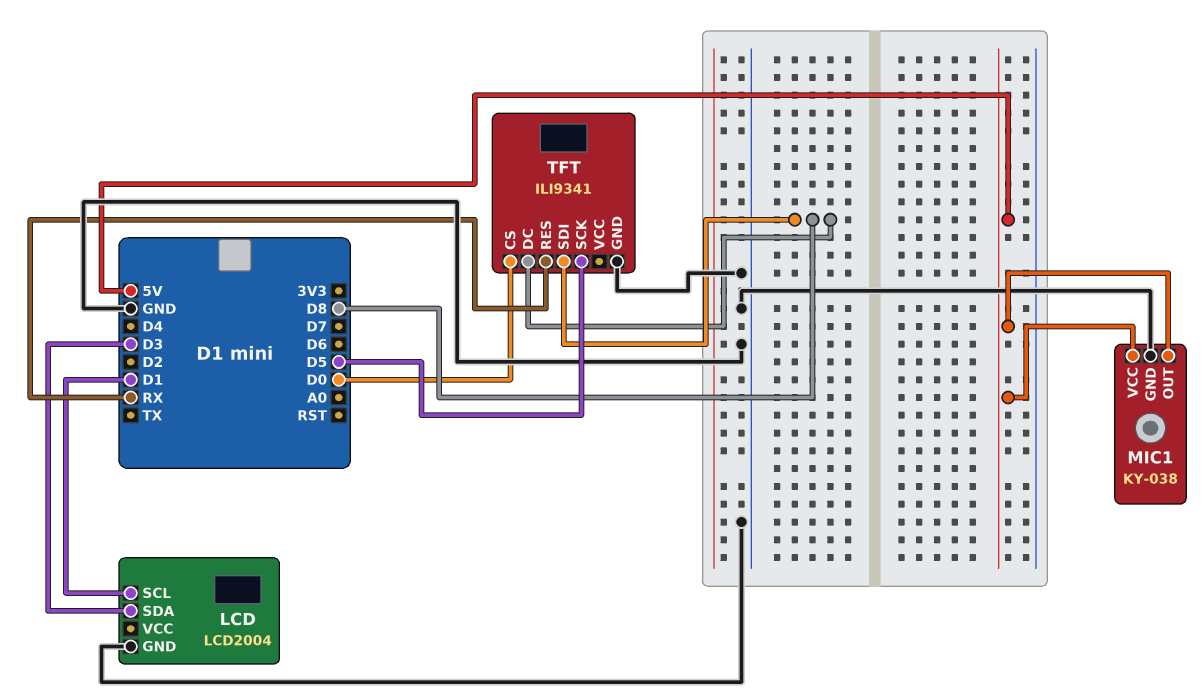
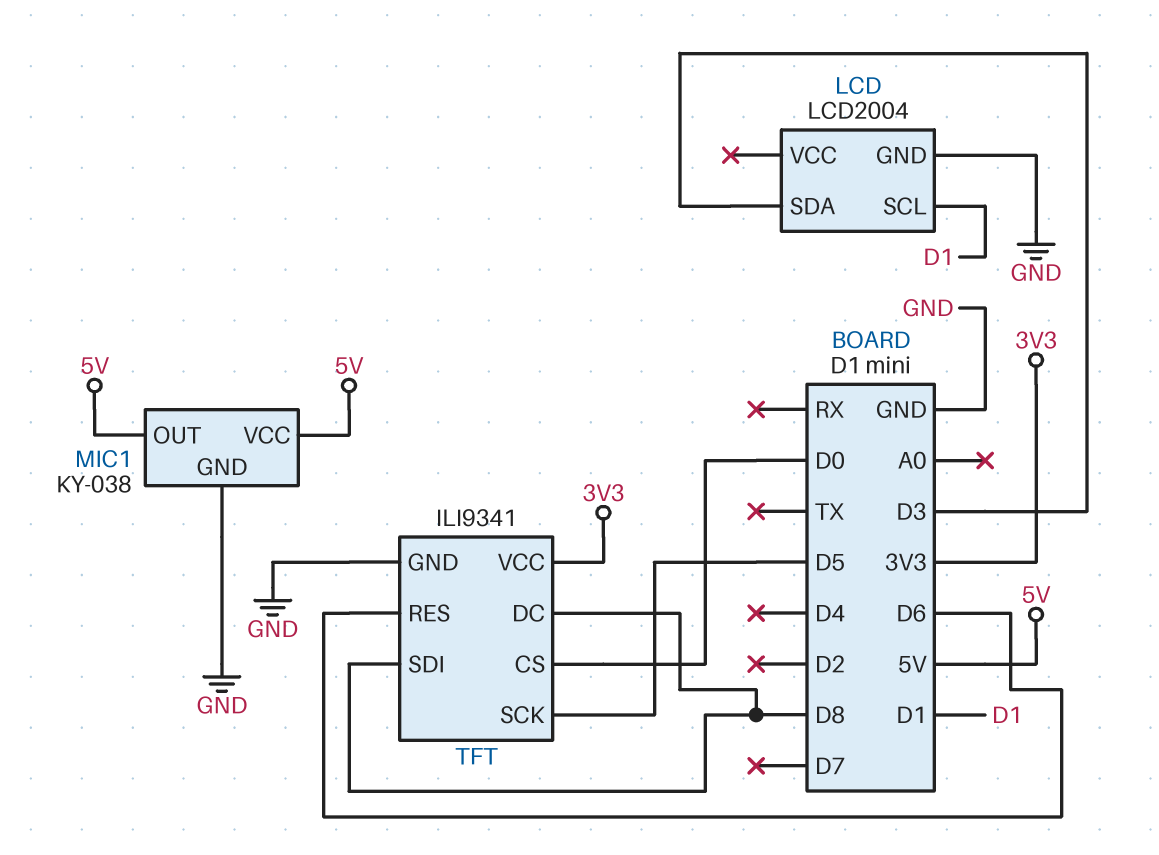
TFT pin RES: RX -> D6
TFT pin VCC: none -> 3V3

